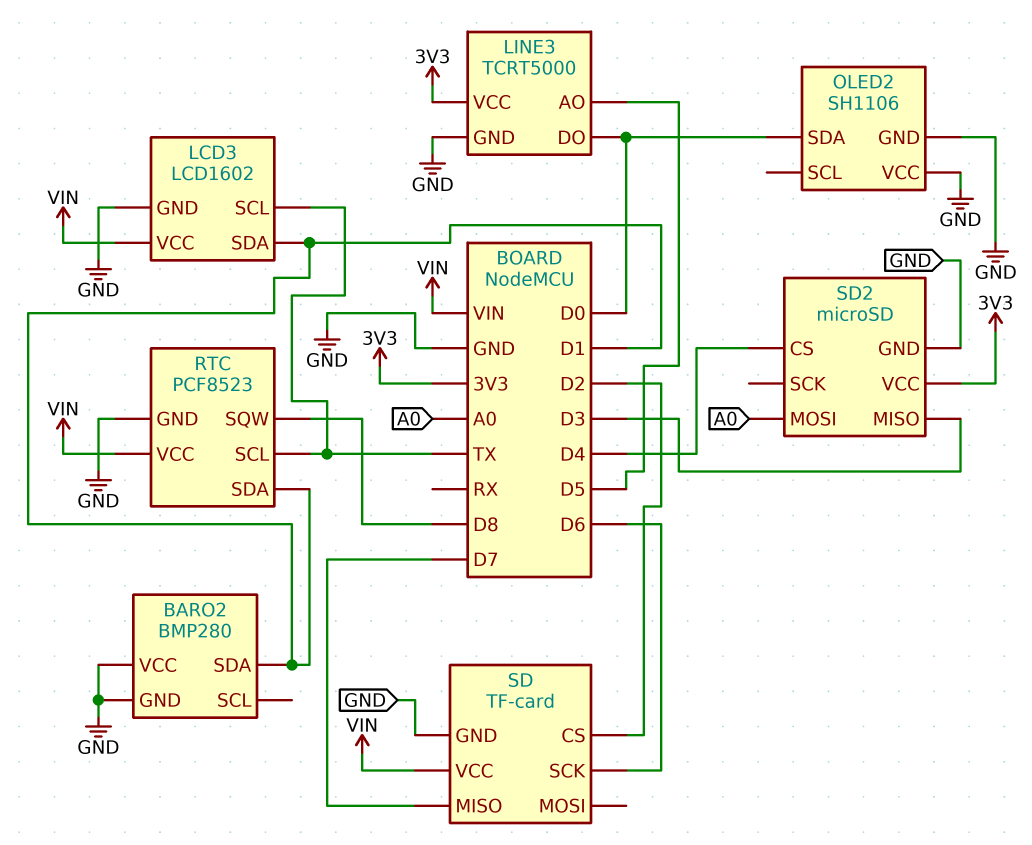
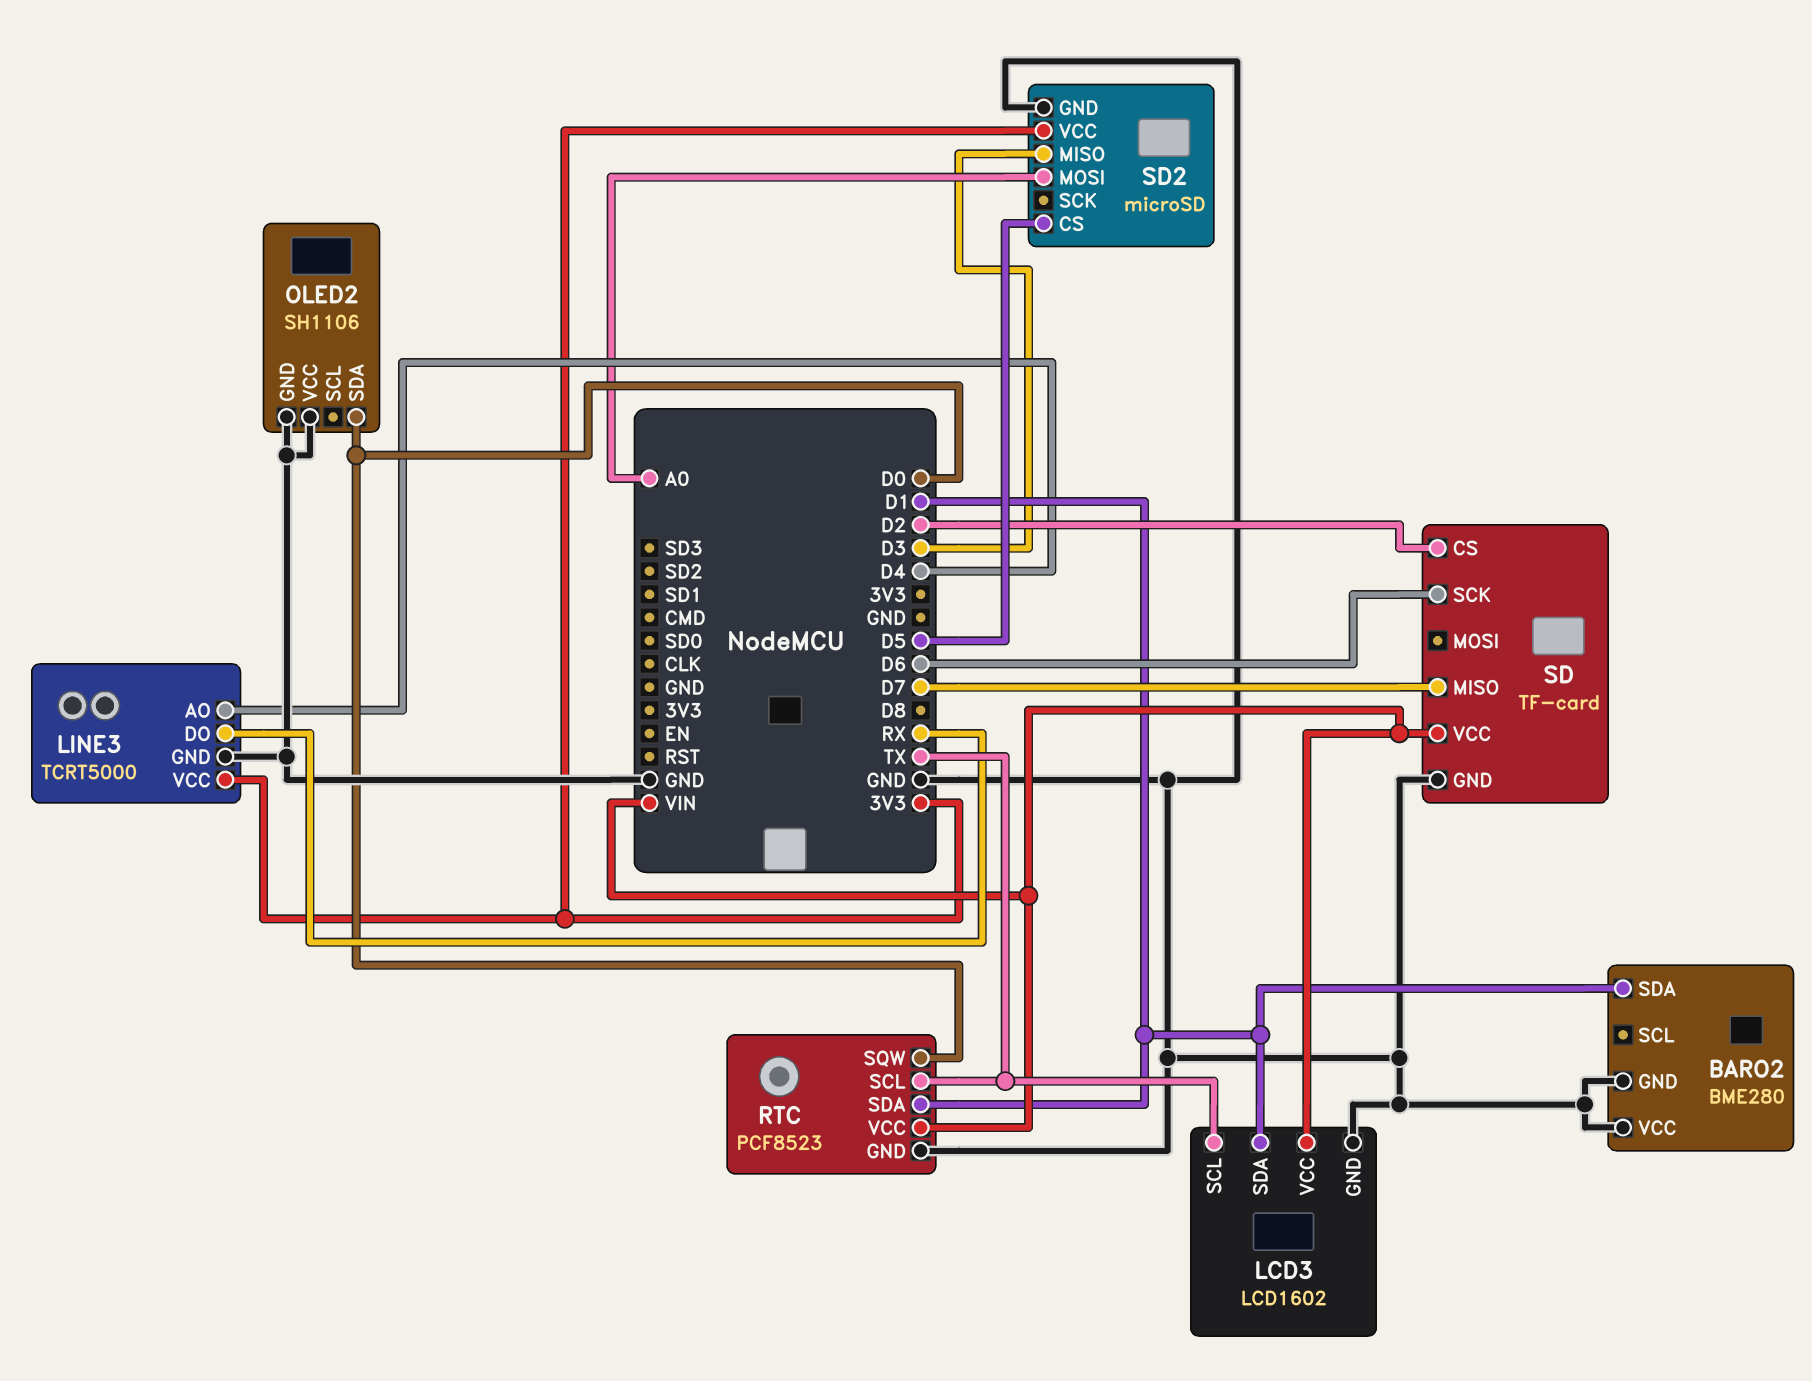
BARO2: BMP280 -> BME280
LINE3 pin AO: D5 -> D4
LINE3 pin DO: D0 -> RX
RTC pin SQW: D8 -> D0
SD2 pin CS: D4 -> D5

